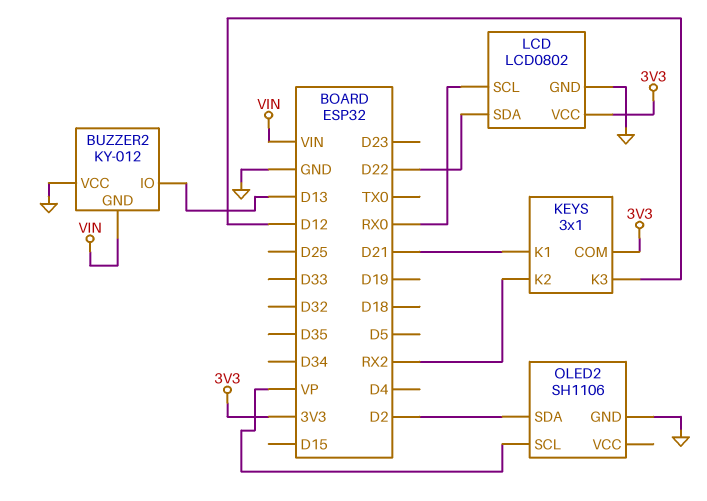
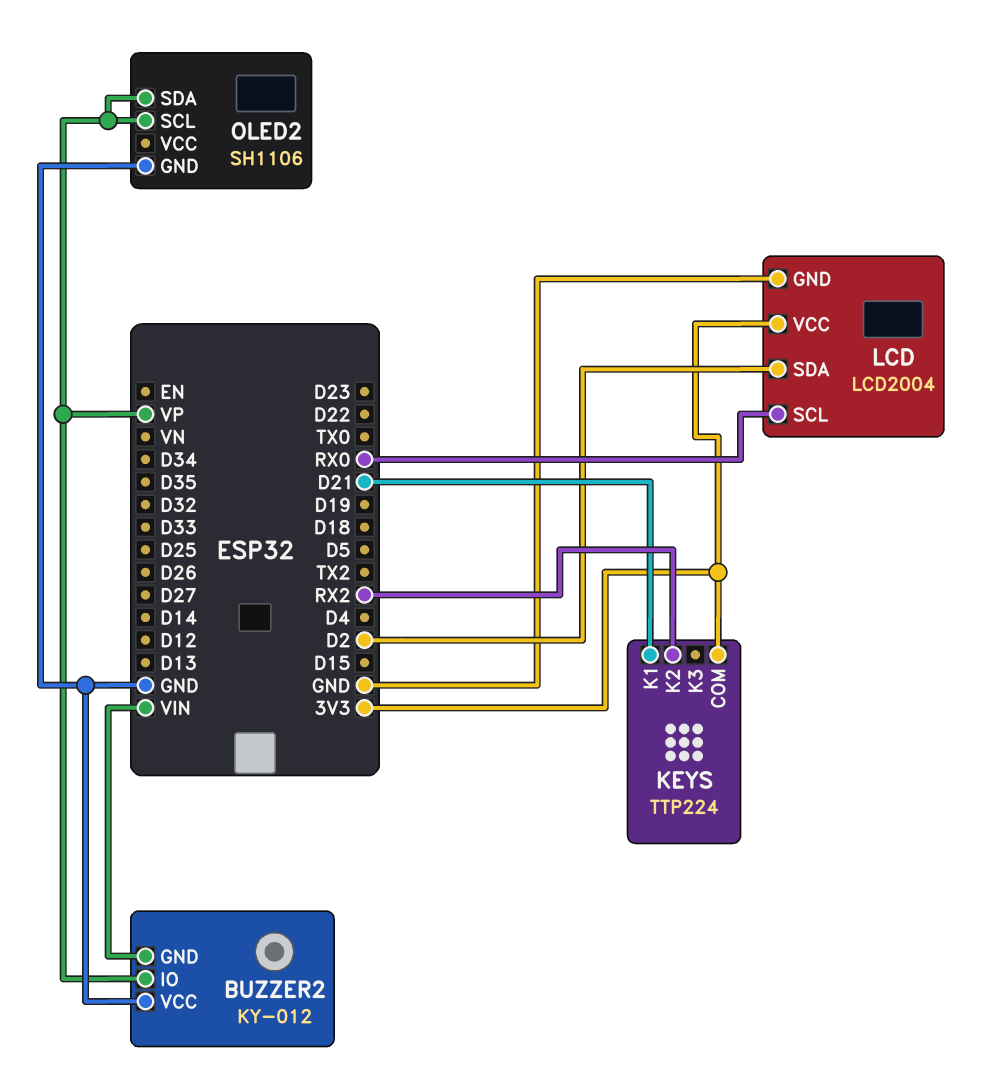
BUZZER2 pin IO: D13 -> VP
KEYS: 3x1 -> TTP224
KEYS pin K3: D12 -> none
LCD: LCD0802 -> LCD2004
LCD pin SDA: D22 -> D2
OLED2 pin SDA: D2 -> VP

